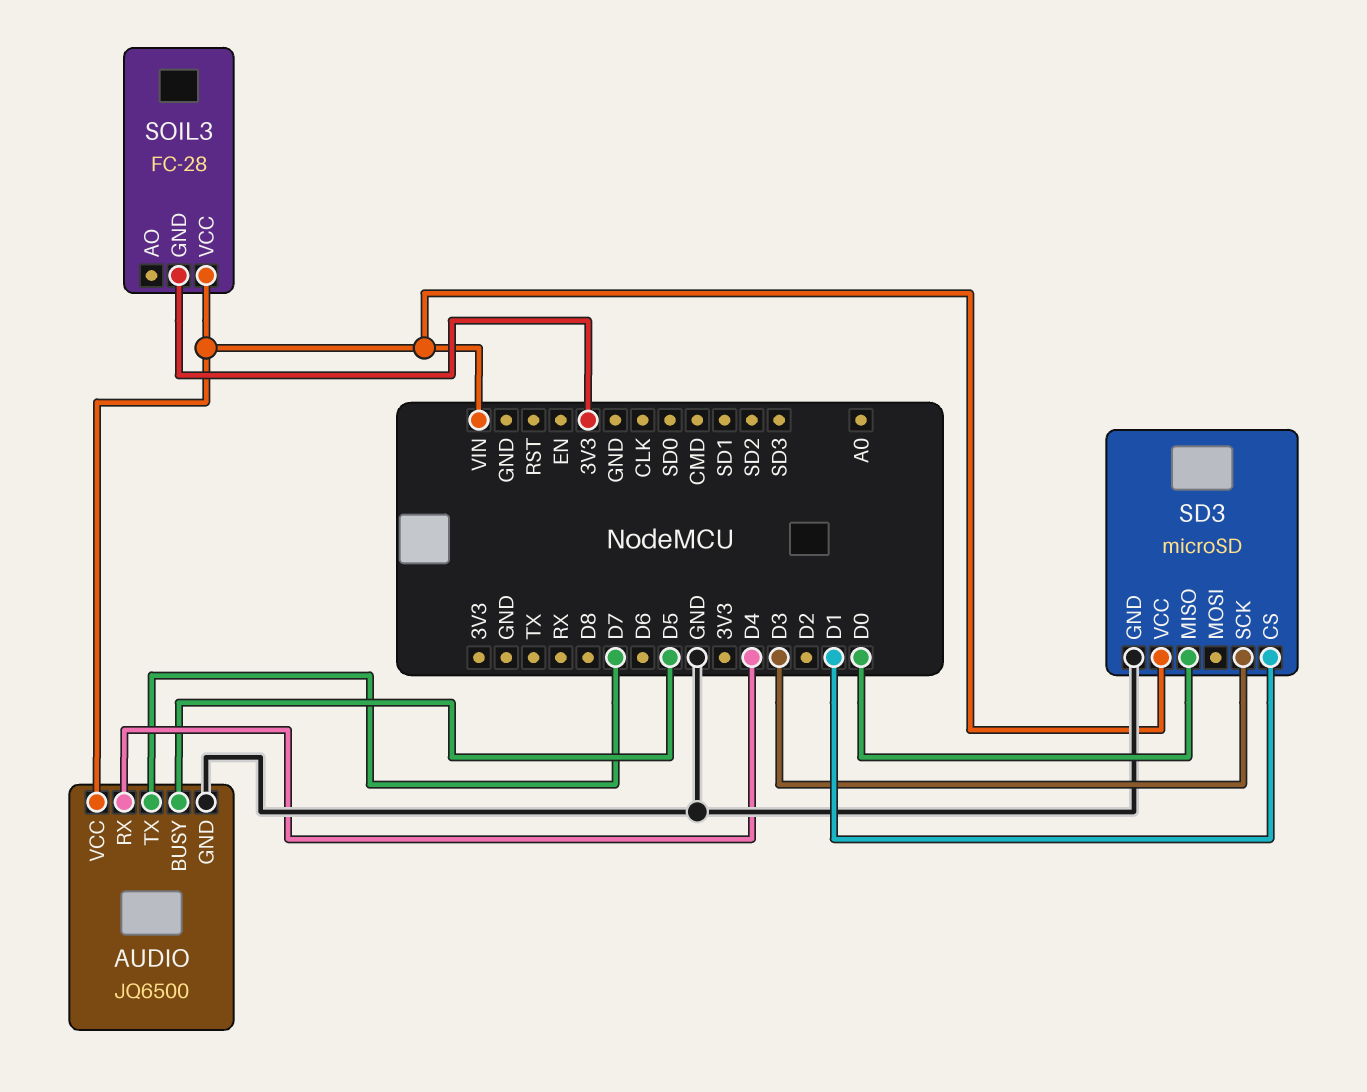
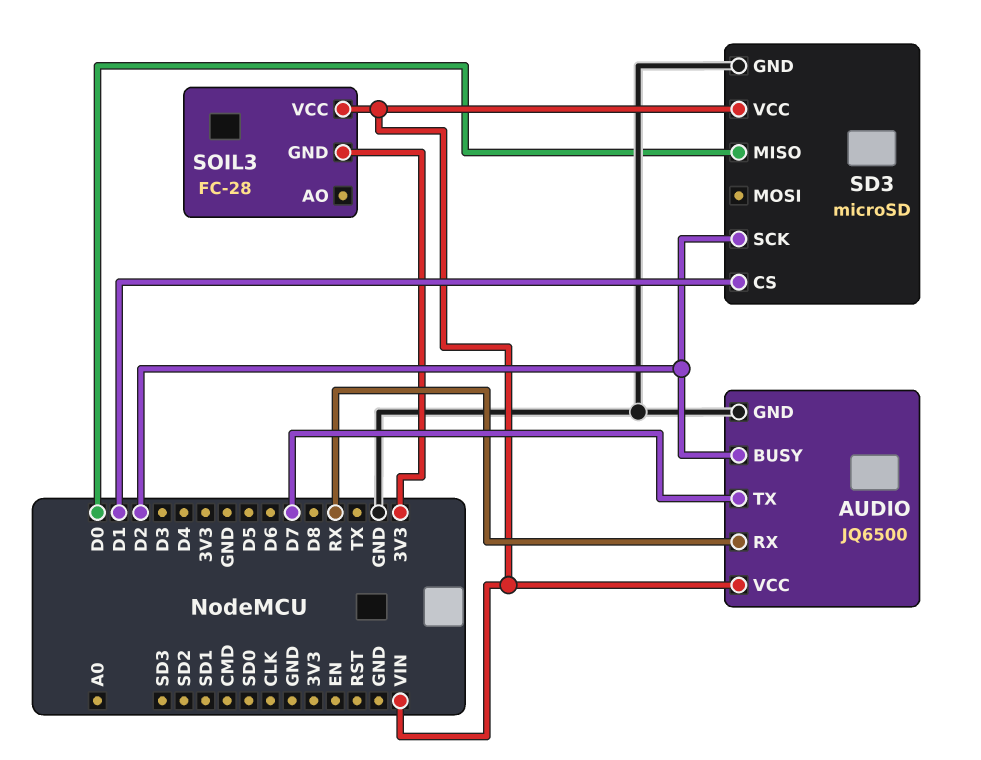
AUDIO pin BUSY: D5 -> D2
AUDIO pin RX: D4 -> RX
SD3 pin SCK: D3 -> D2

